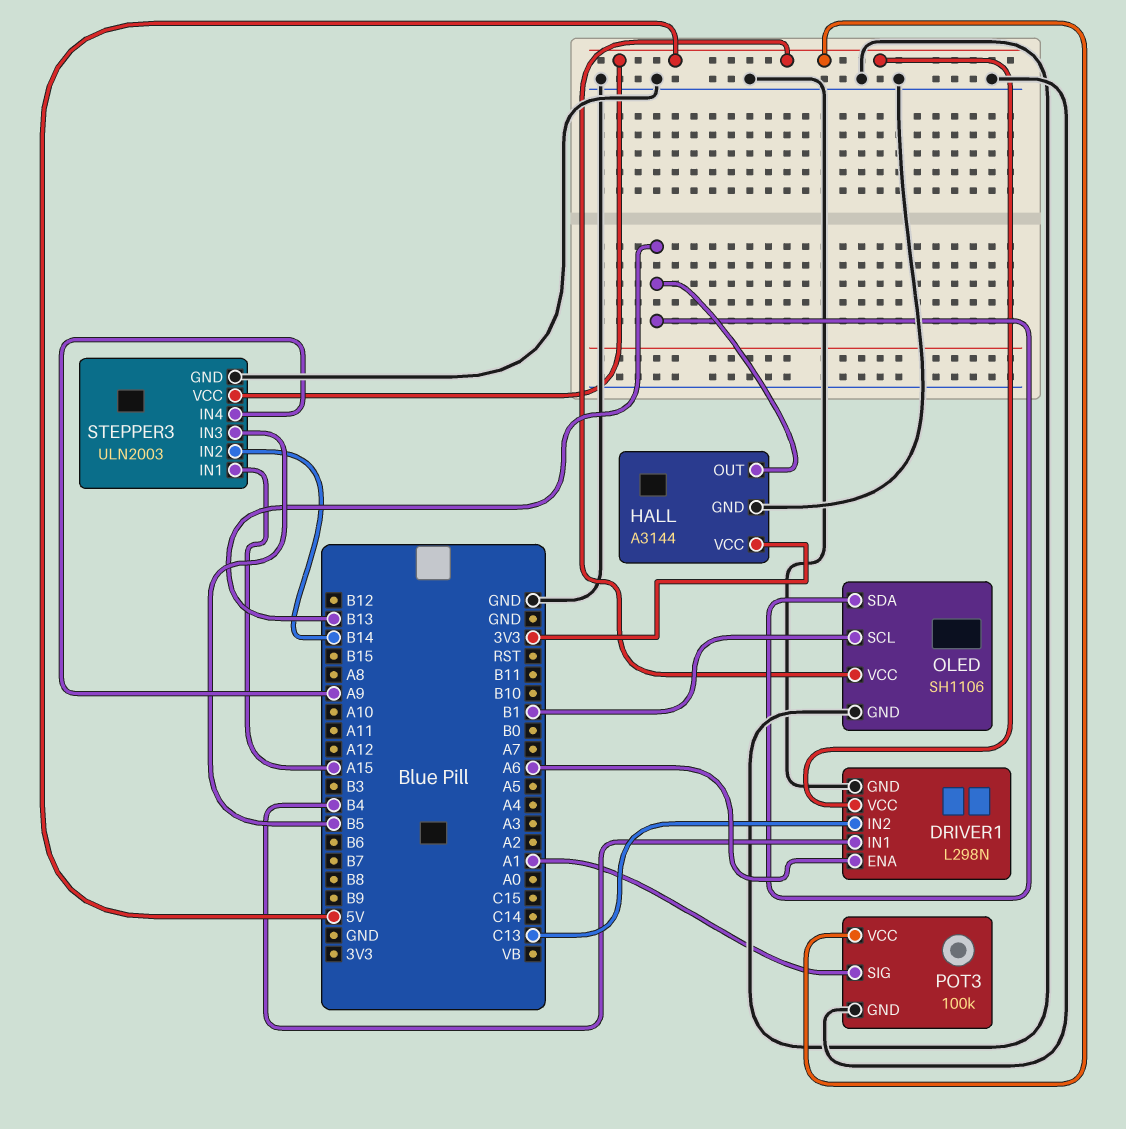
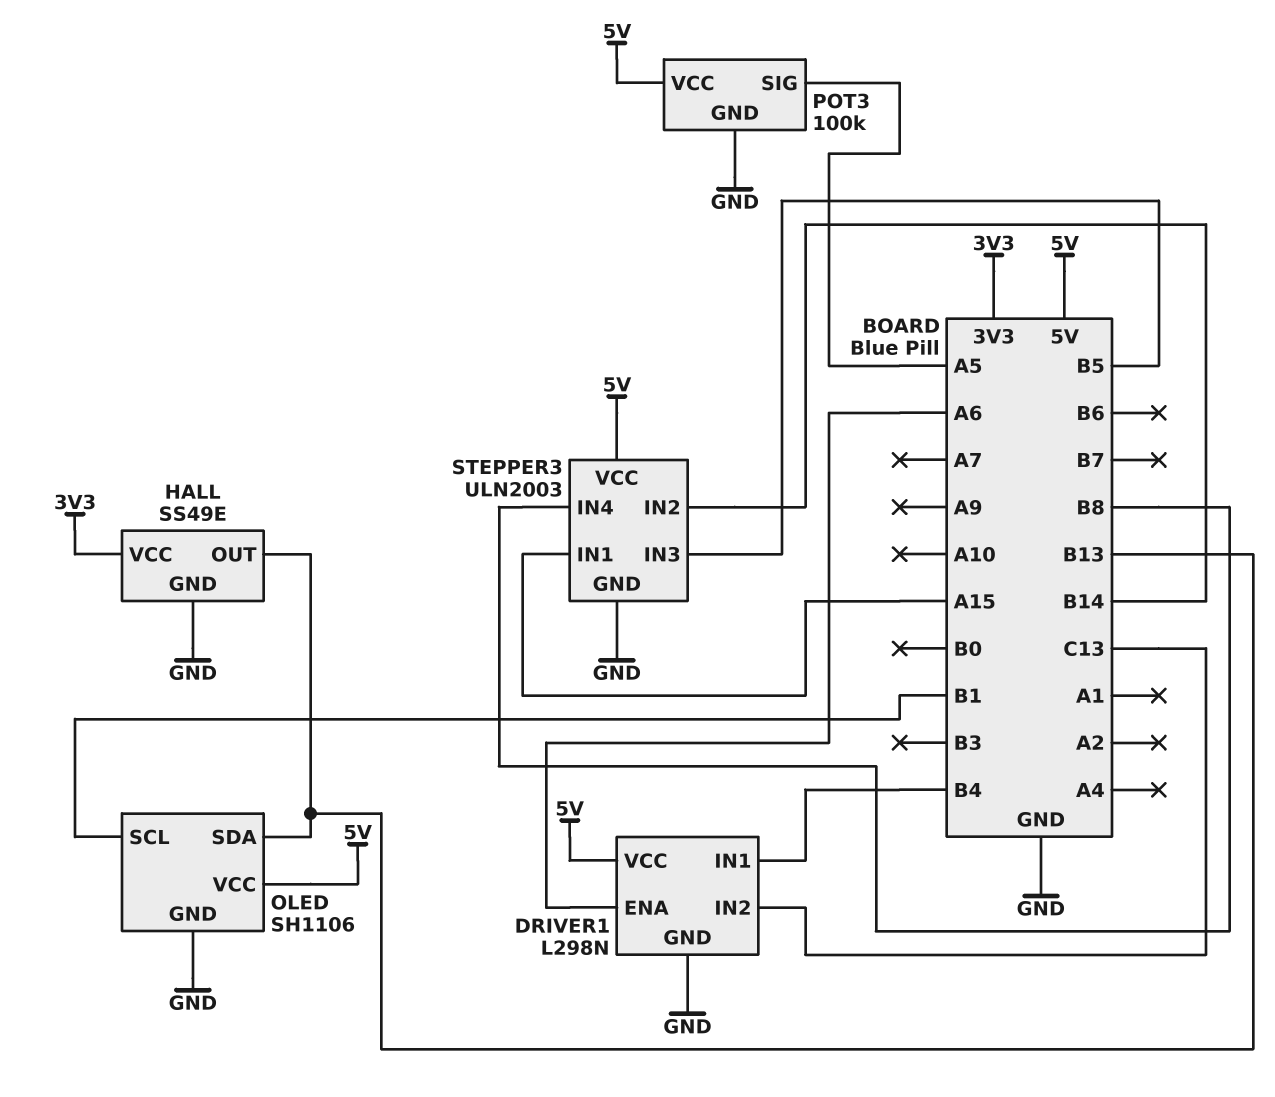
HALL: A3144 -> SS49E
POT3 pin SIG: A1 -> A5
STEPPER3 pin IN4: A9 -> B8

